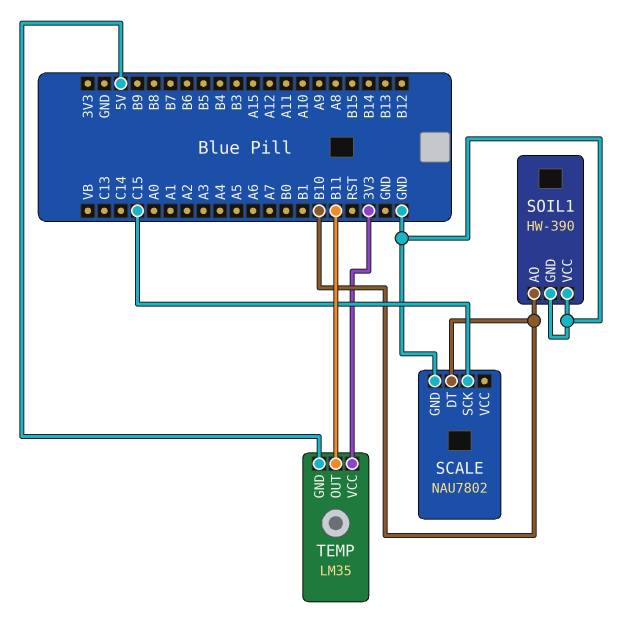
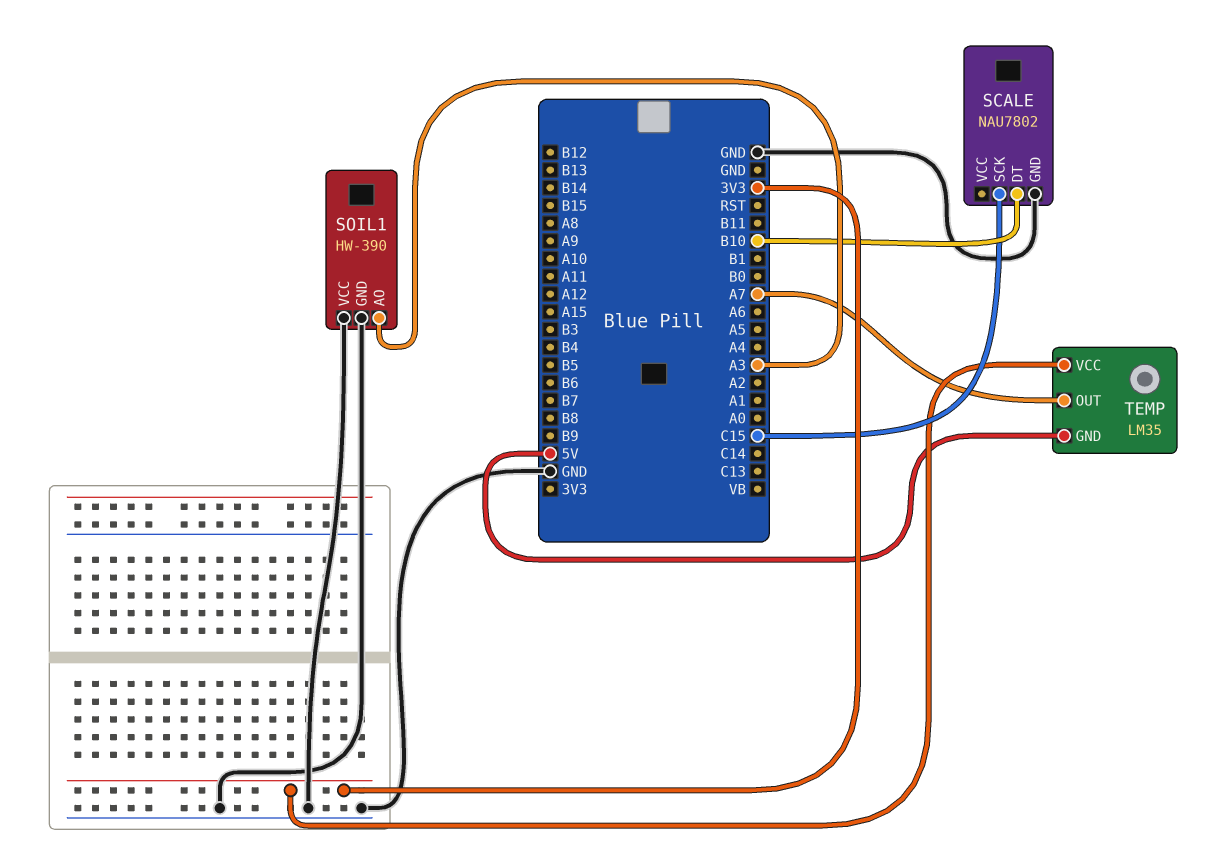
SOIL1 pin AO: B10 -> A3
TEMP pin OUT: B11 -> A7

